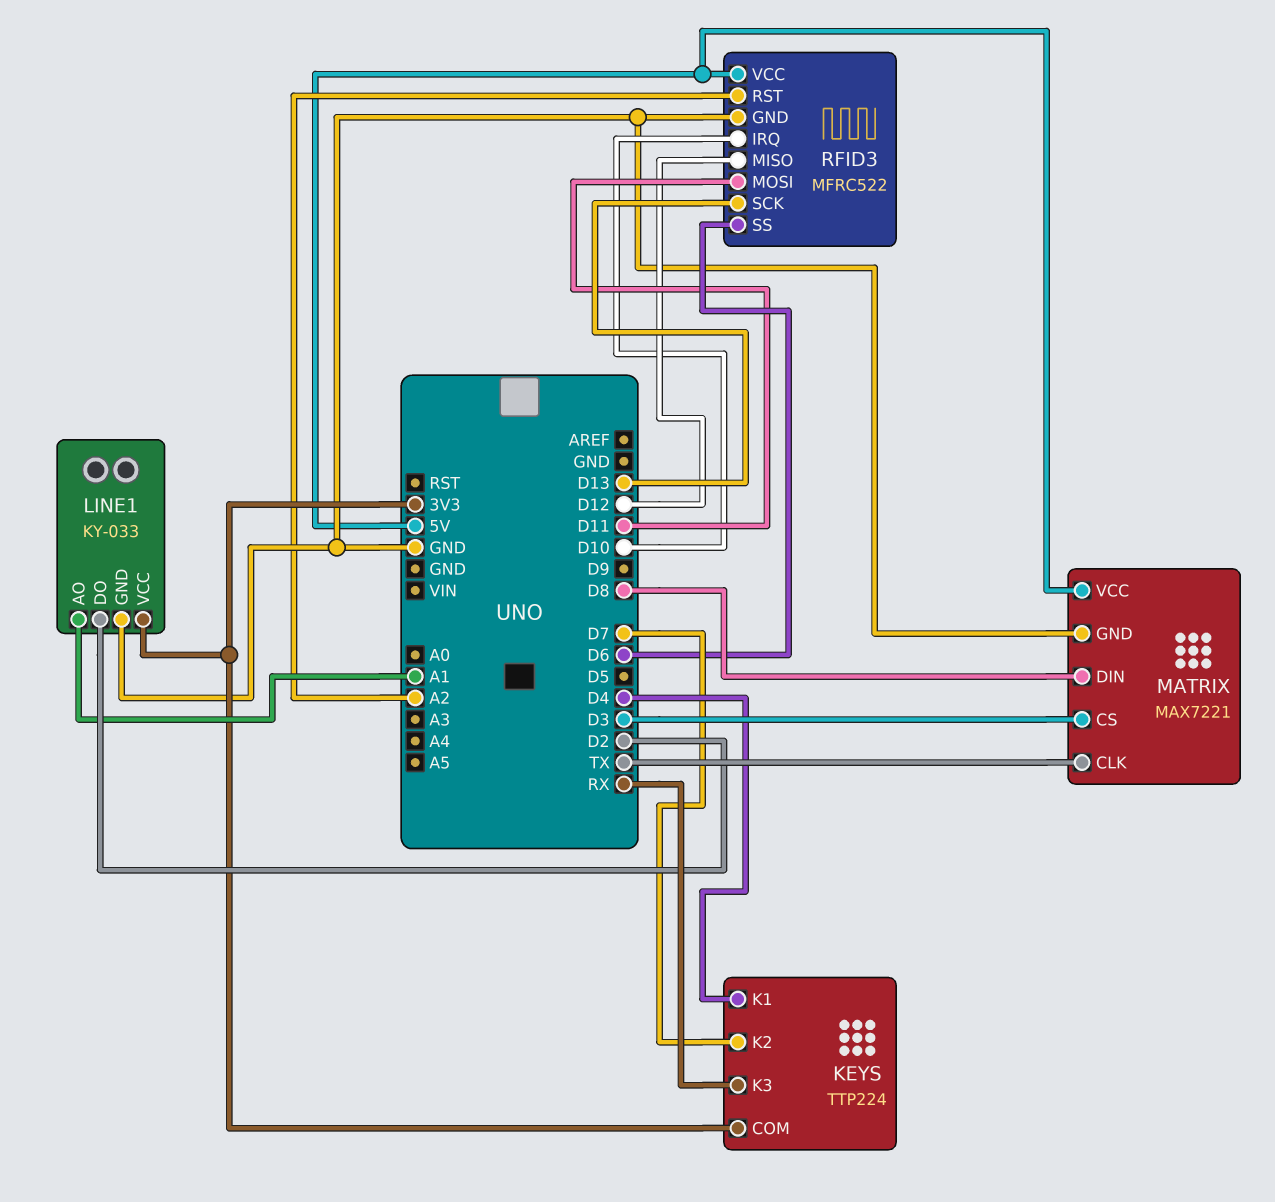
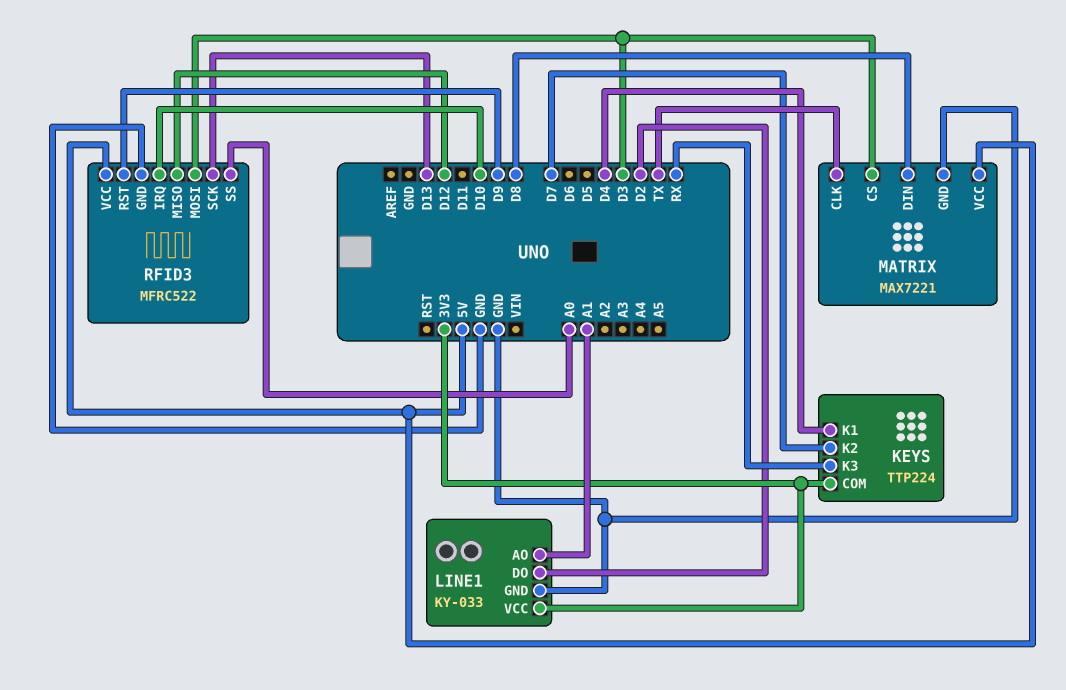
RFID3 pin MOSI: D11 -> D3
RFID3 pin RST: A2 -> D9
RFID3 pin SS: D6 -> A0

